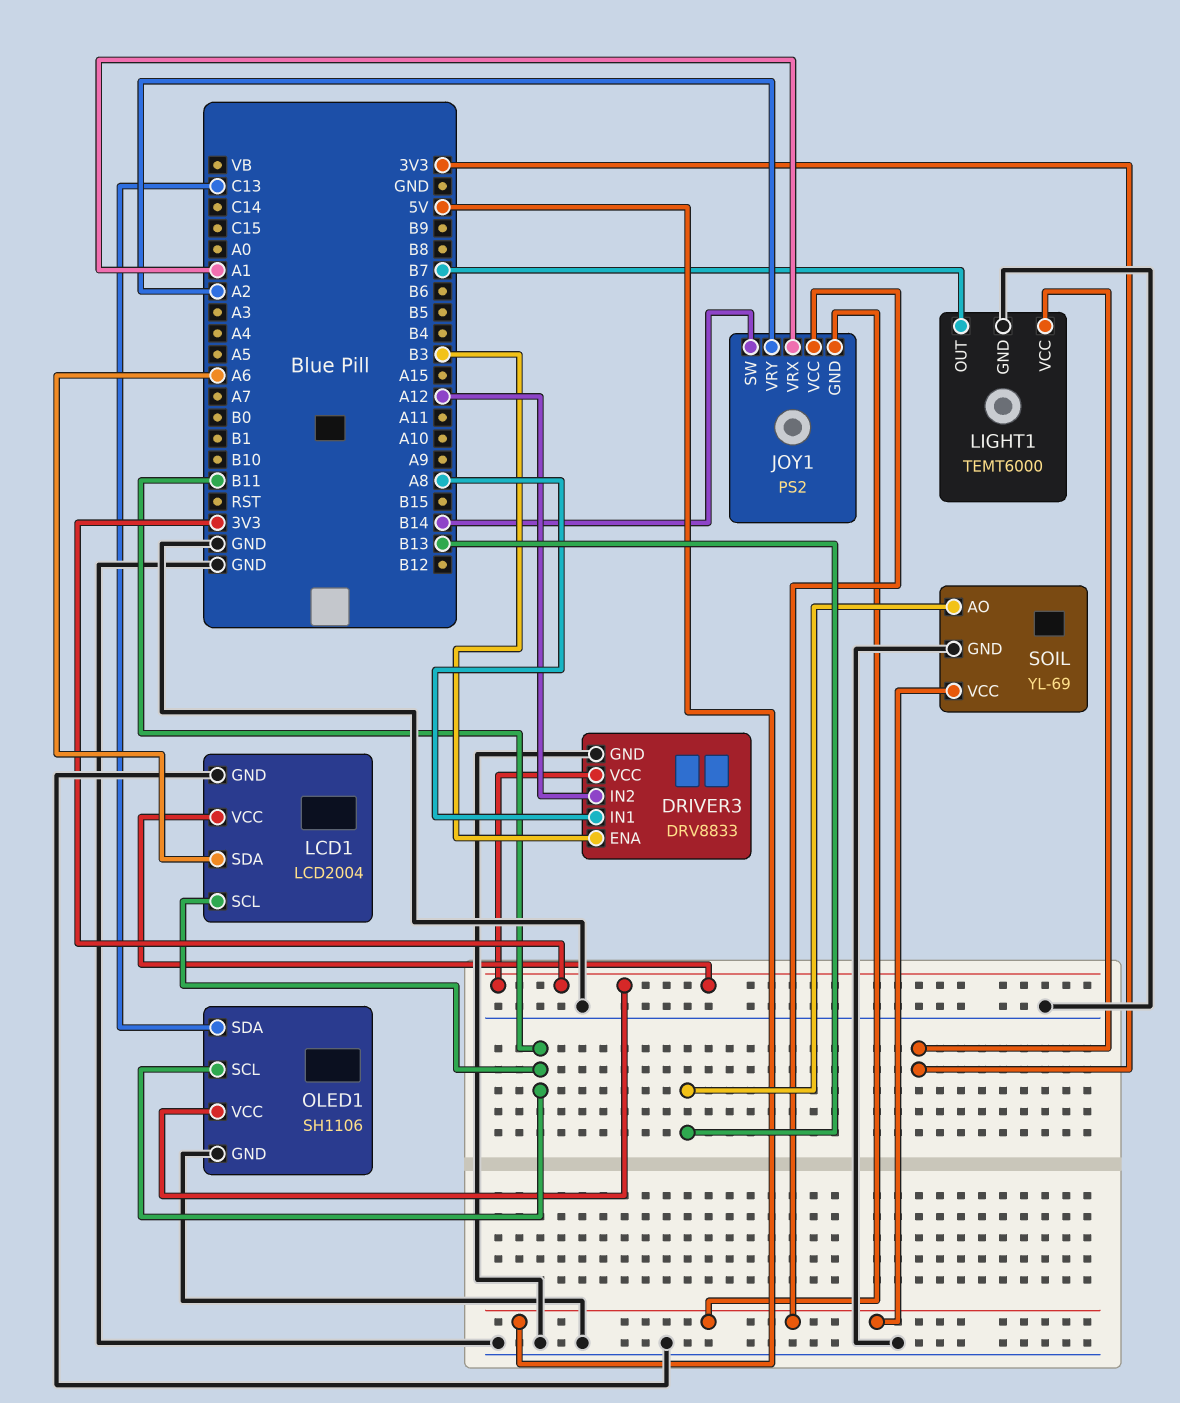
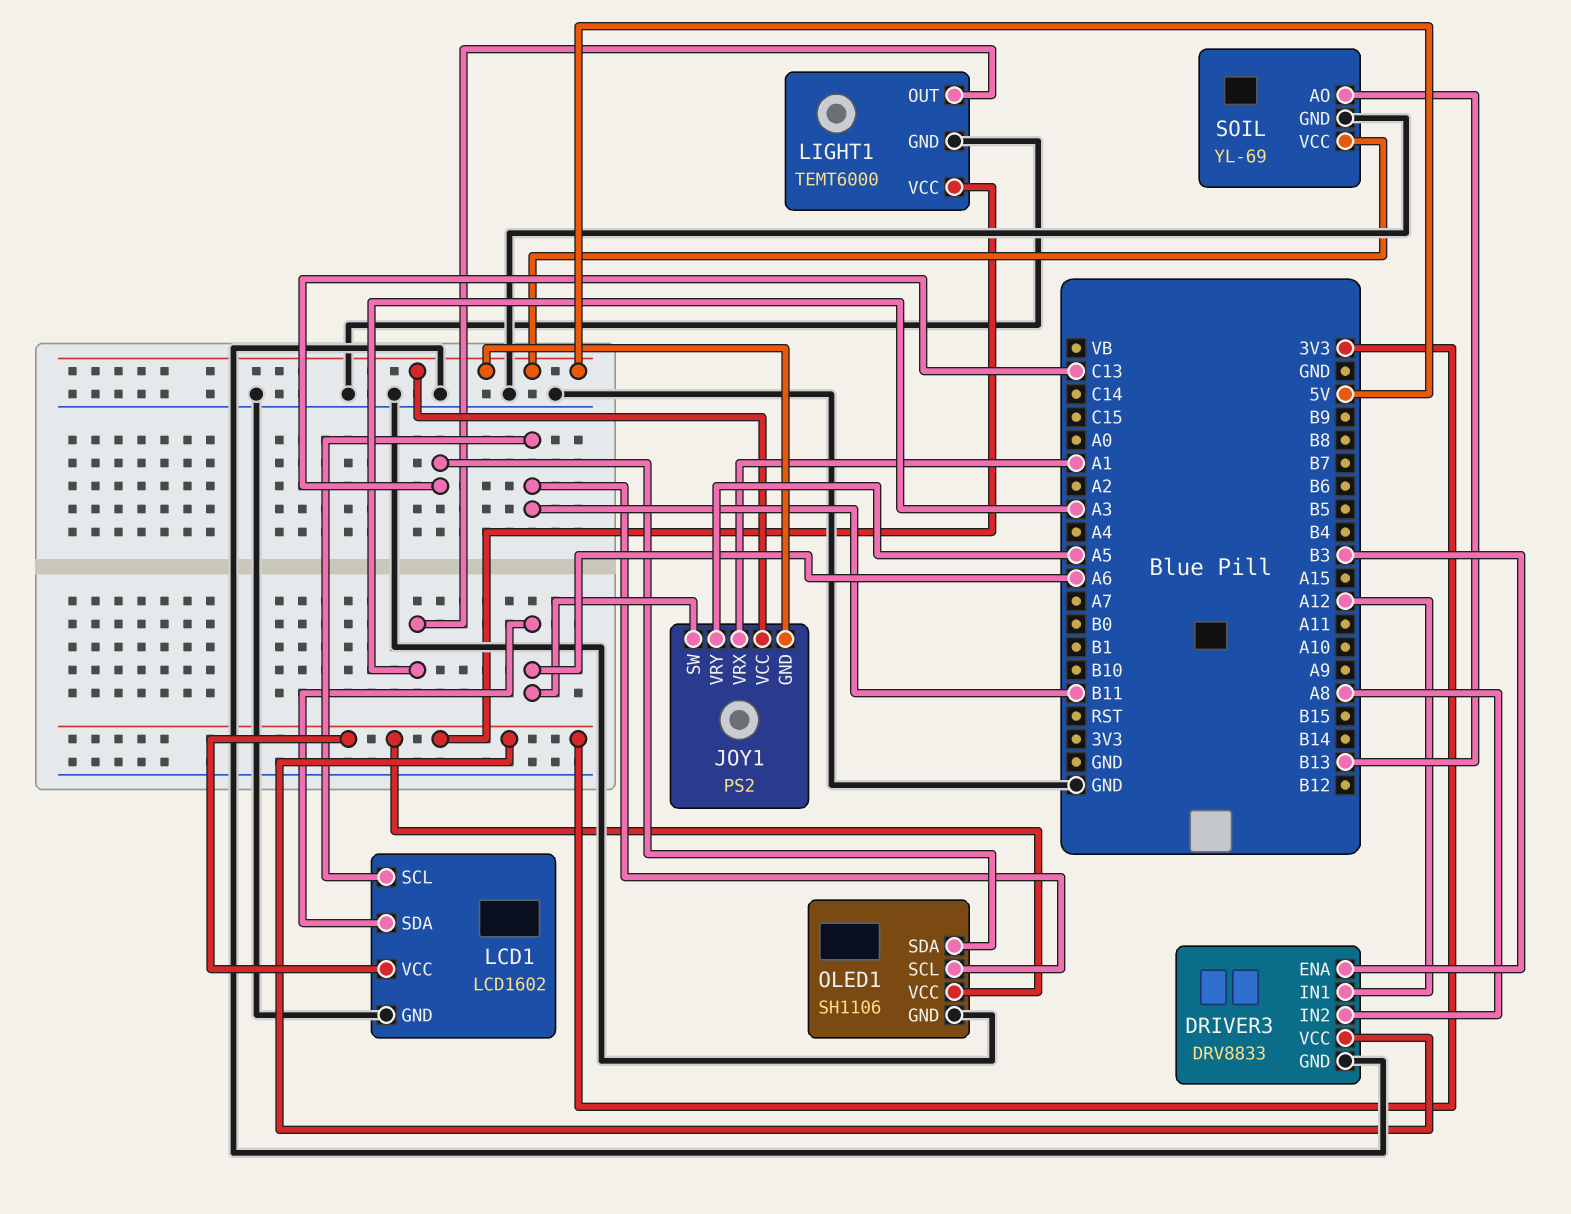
DRIVER3 pin IN1: A8 -> A12
DRIVER3 pin IN2: A12 -> A8
JOY1 pin SW: B14 -> A6
JOY1 pin VRY: A2 -> A5
LCD1: LCD2004 -> LCD1602
LIGHT1 pin OUT: B7 -> A3

